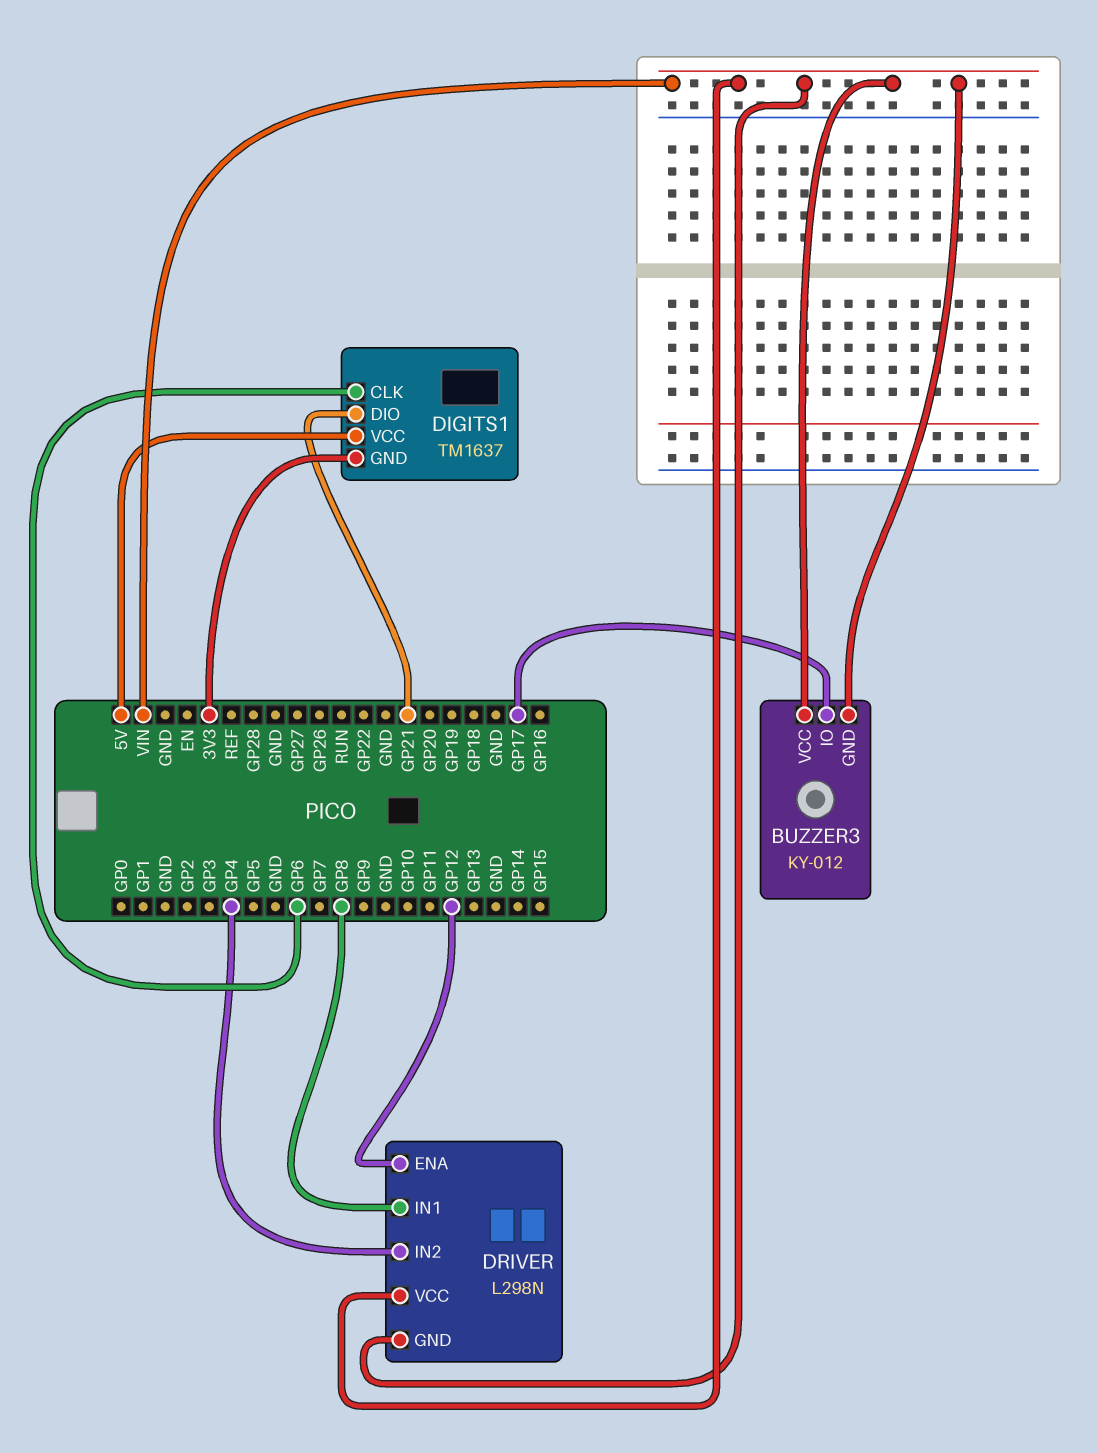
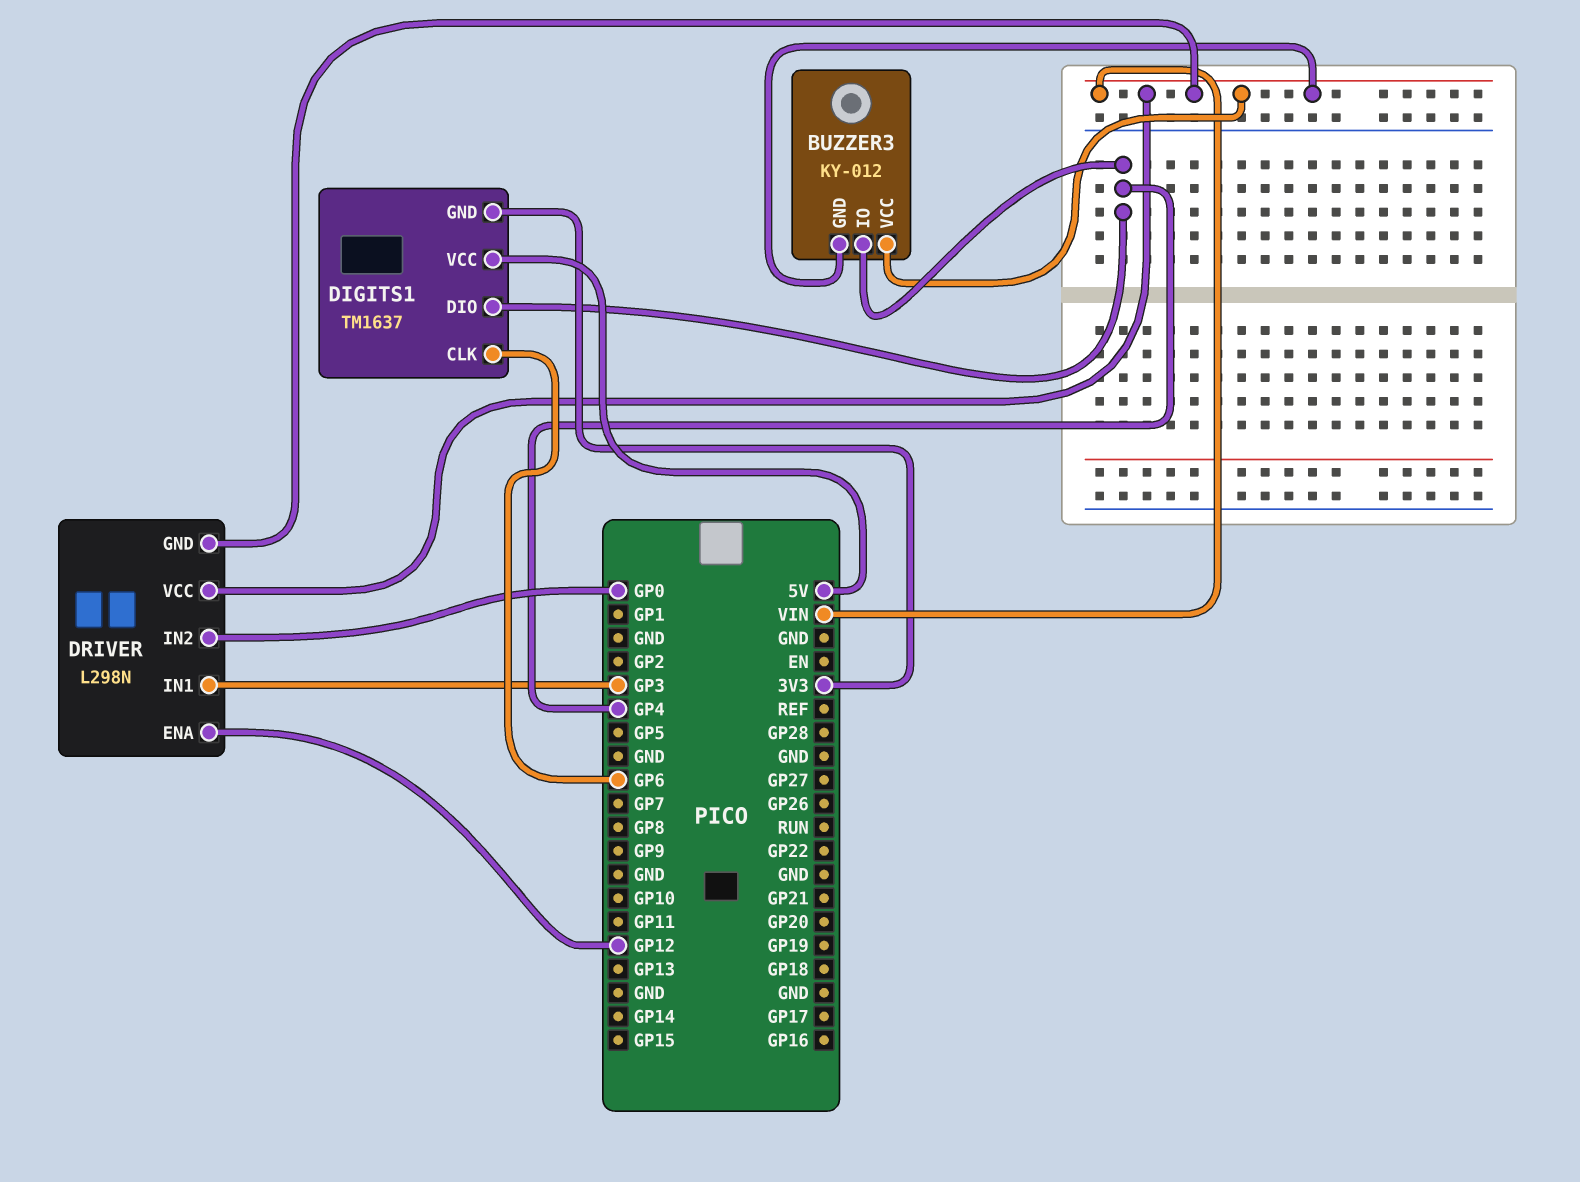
BUZZER3 pin IO: GP17 -> GP4
DIGITS1 pin DIO: GP21 -> GP4
DRIVER pin IN1: GP8 -> GP3
DRIVER pin IN2: GP4 -> GP0

